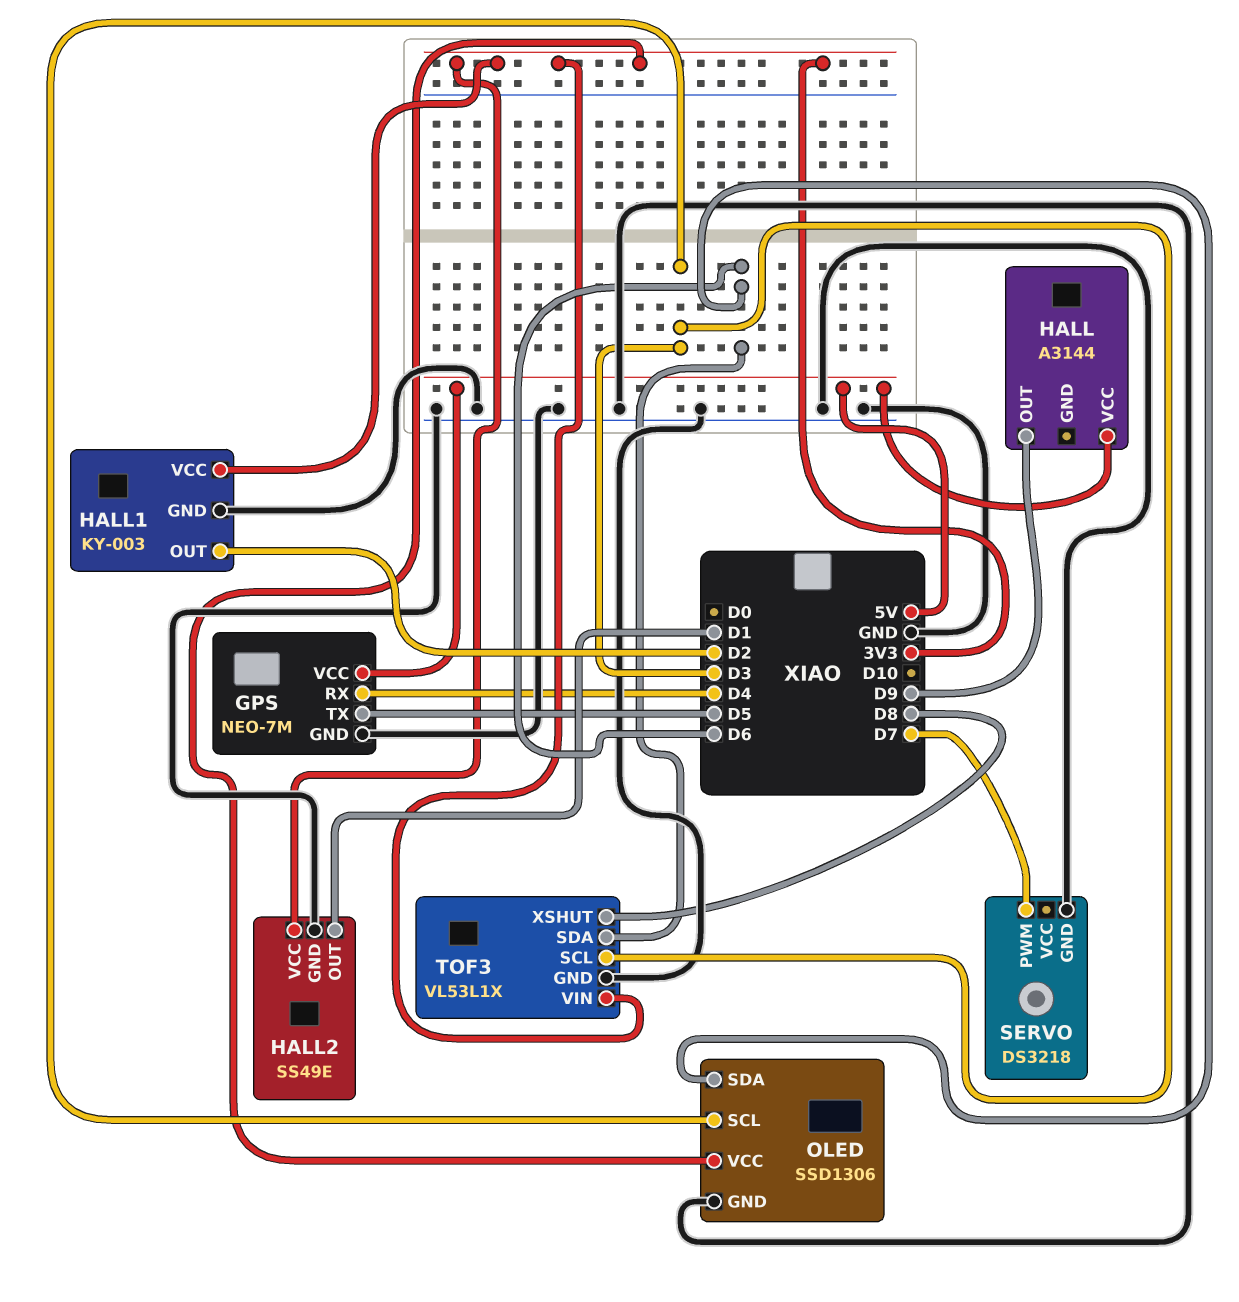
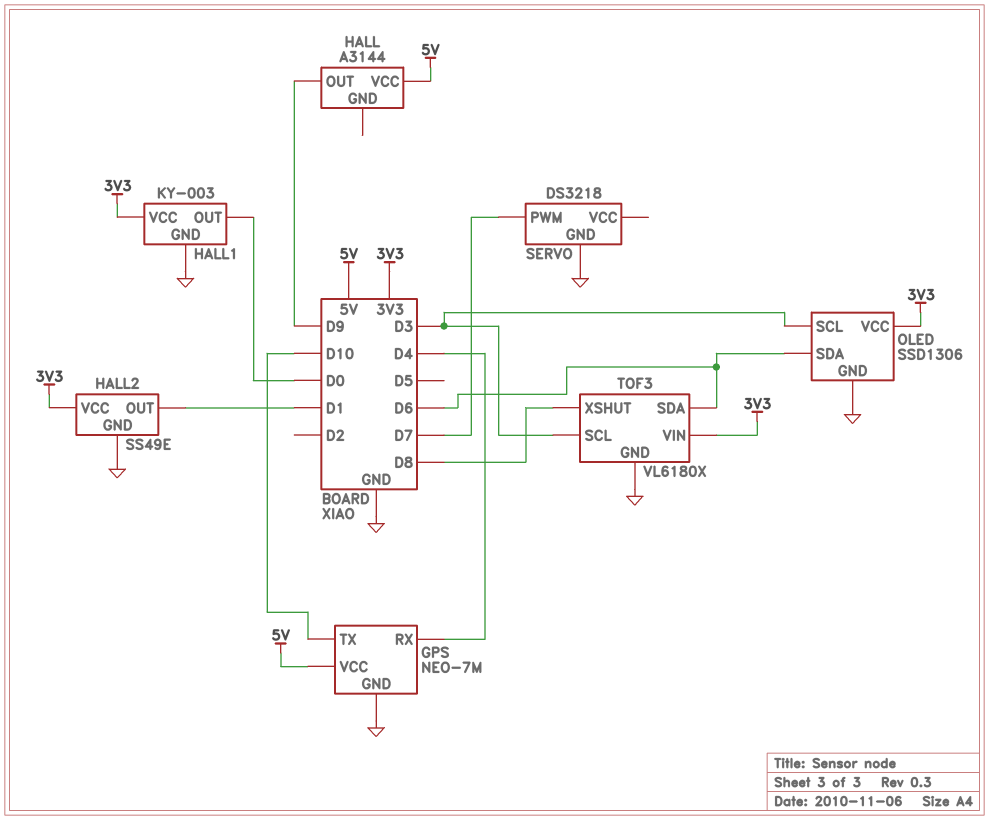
GPS pin TX: D5 -> D10
HALL1 pin OUT: D2 -> D0
TOF3: VL53L1X -> VL6180X

